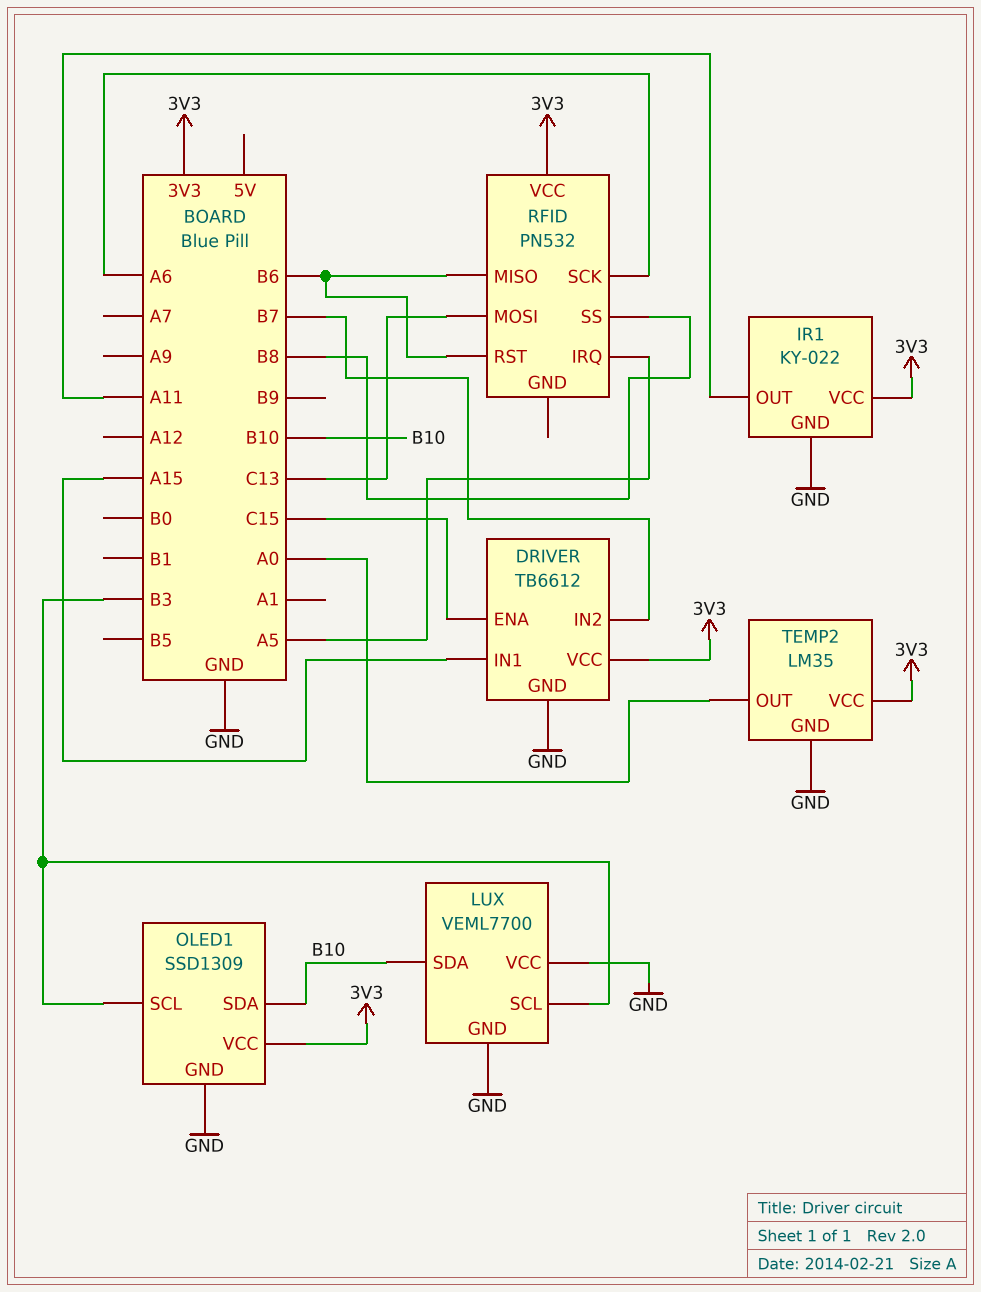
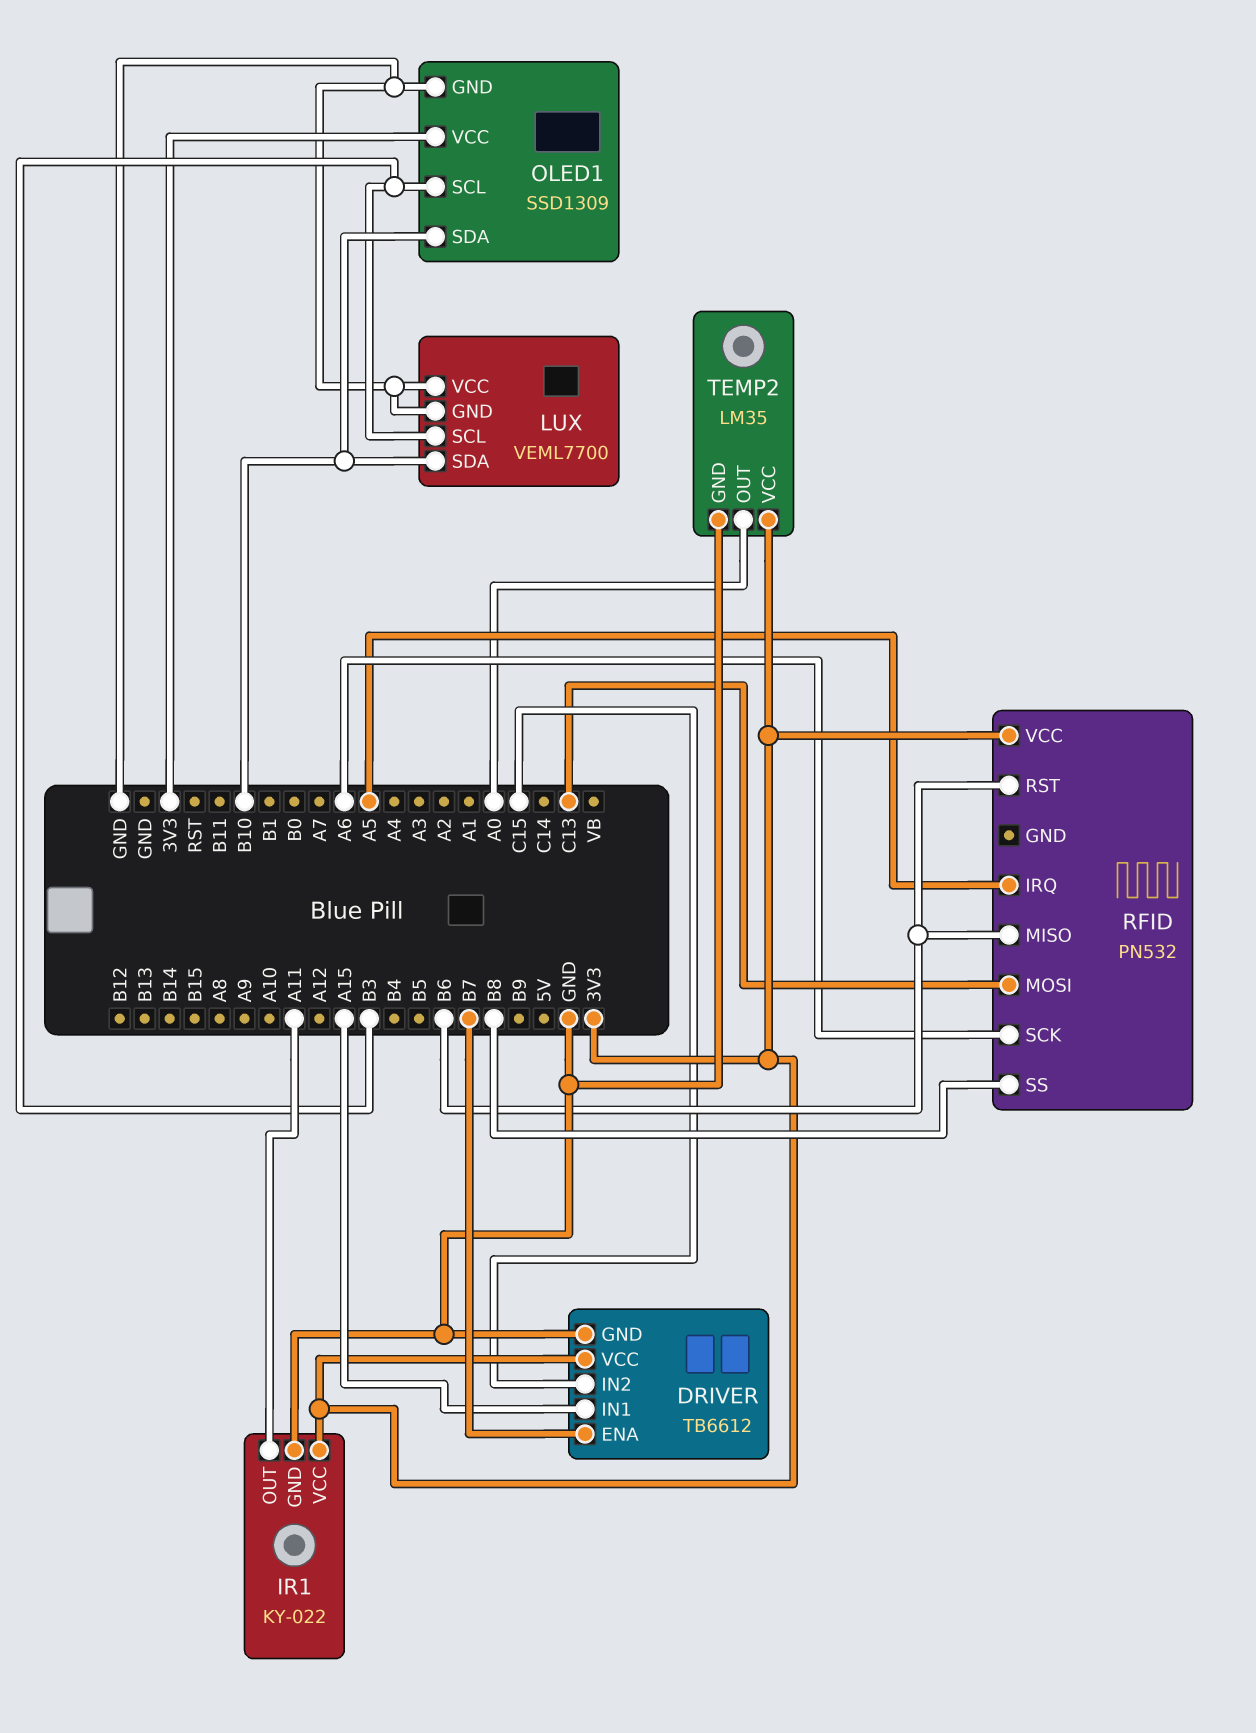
DRIVER pin ENA: C15 -> B7
DRIVER pin IN2: B7 -> C15

